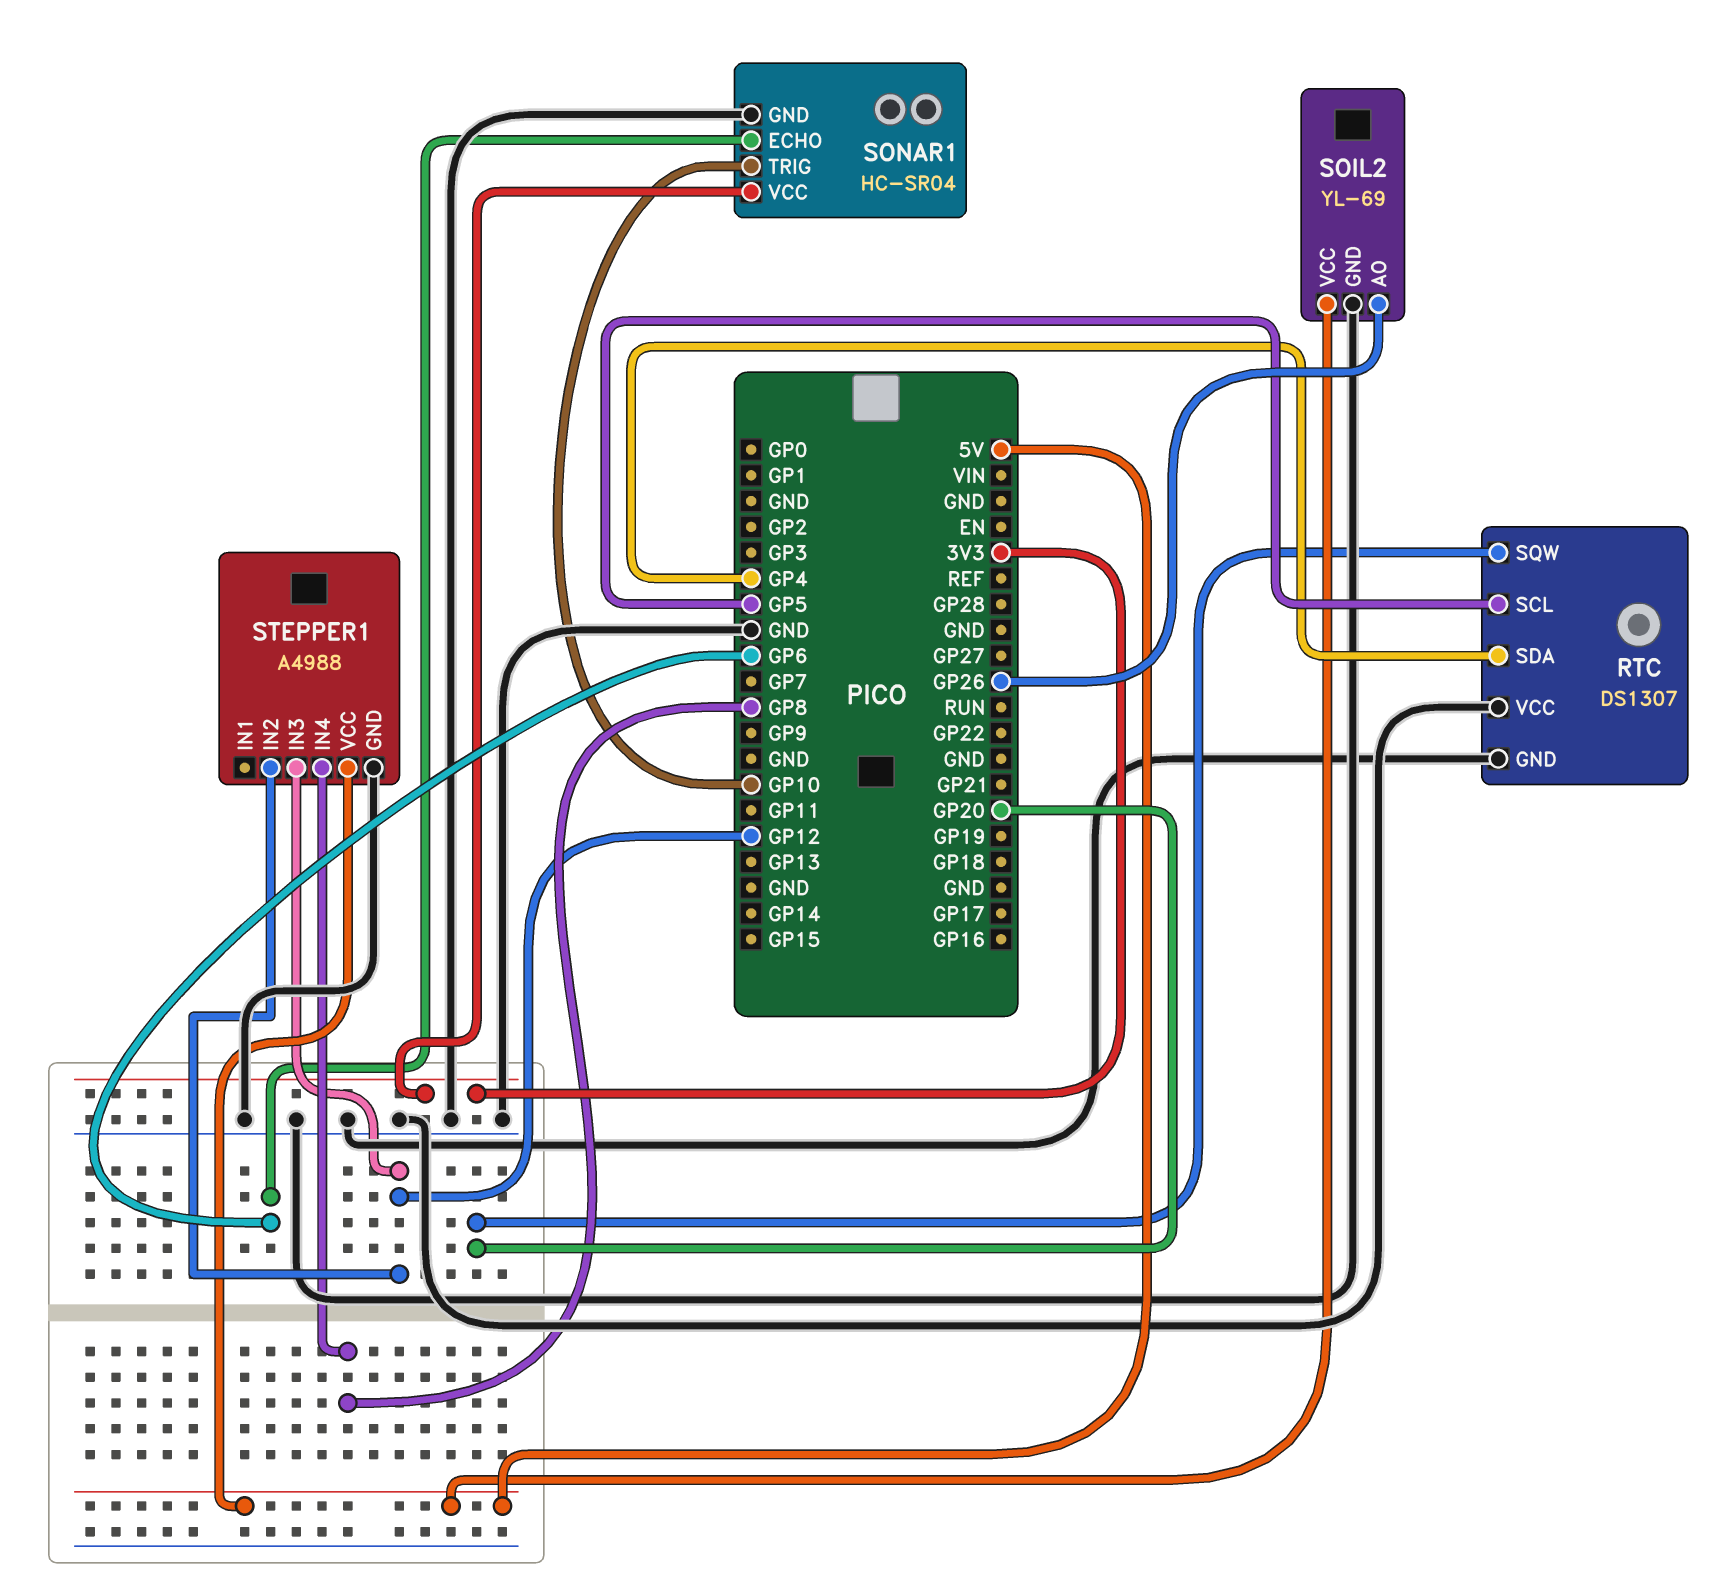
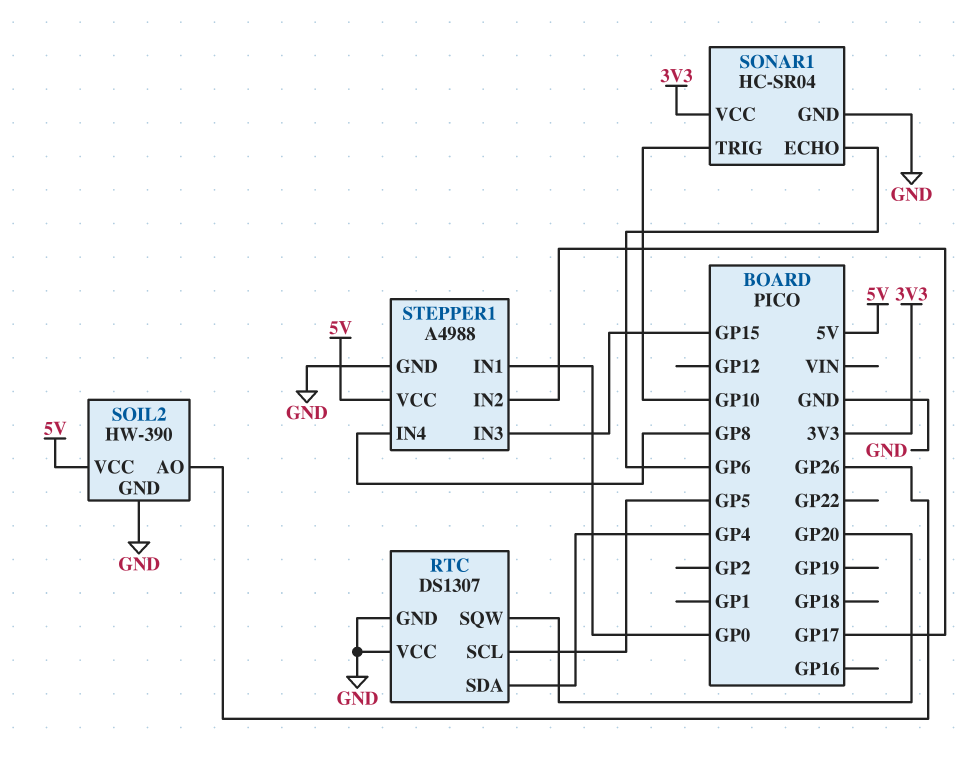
SOIL2: YL-69 -> HW-390
STEPPER1 pin IN1: none -> GP0
STEPPER1 pin IN2: GP12 -> GP17
STEPPER1 pin IN3: GP12 -> GP15

